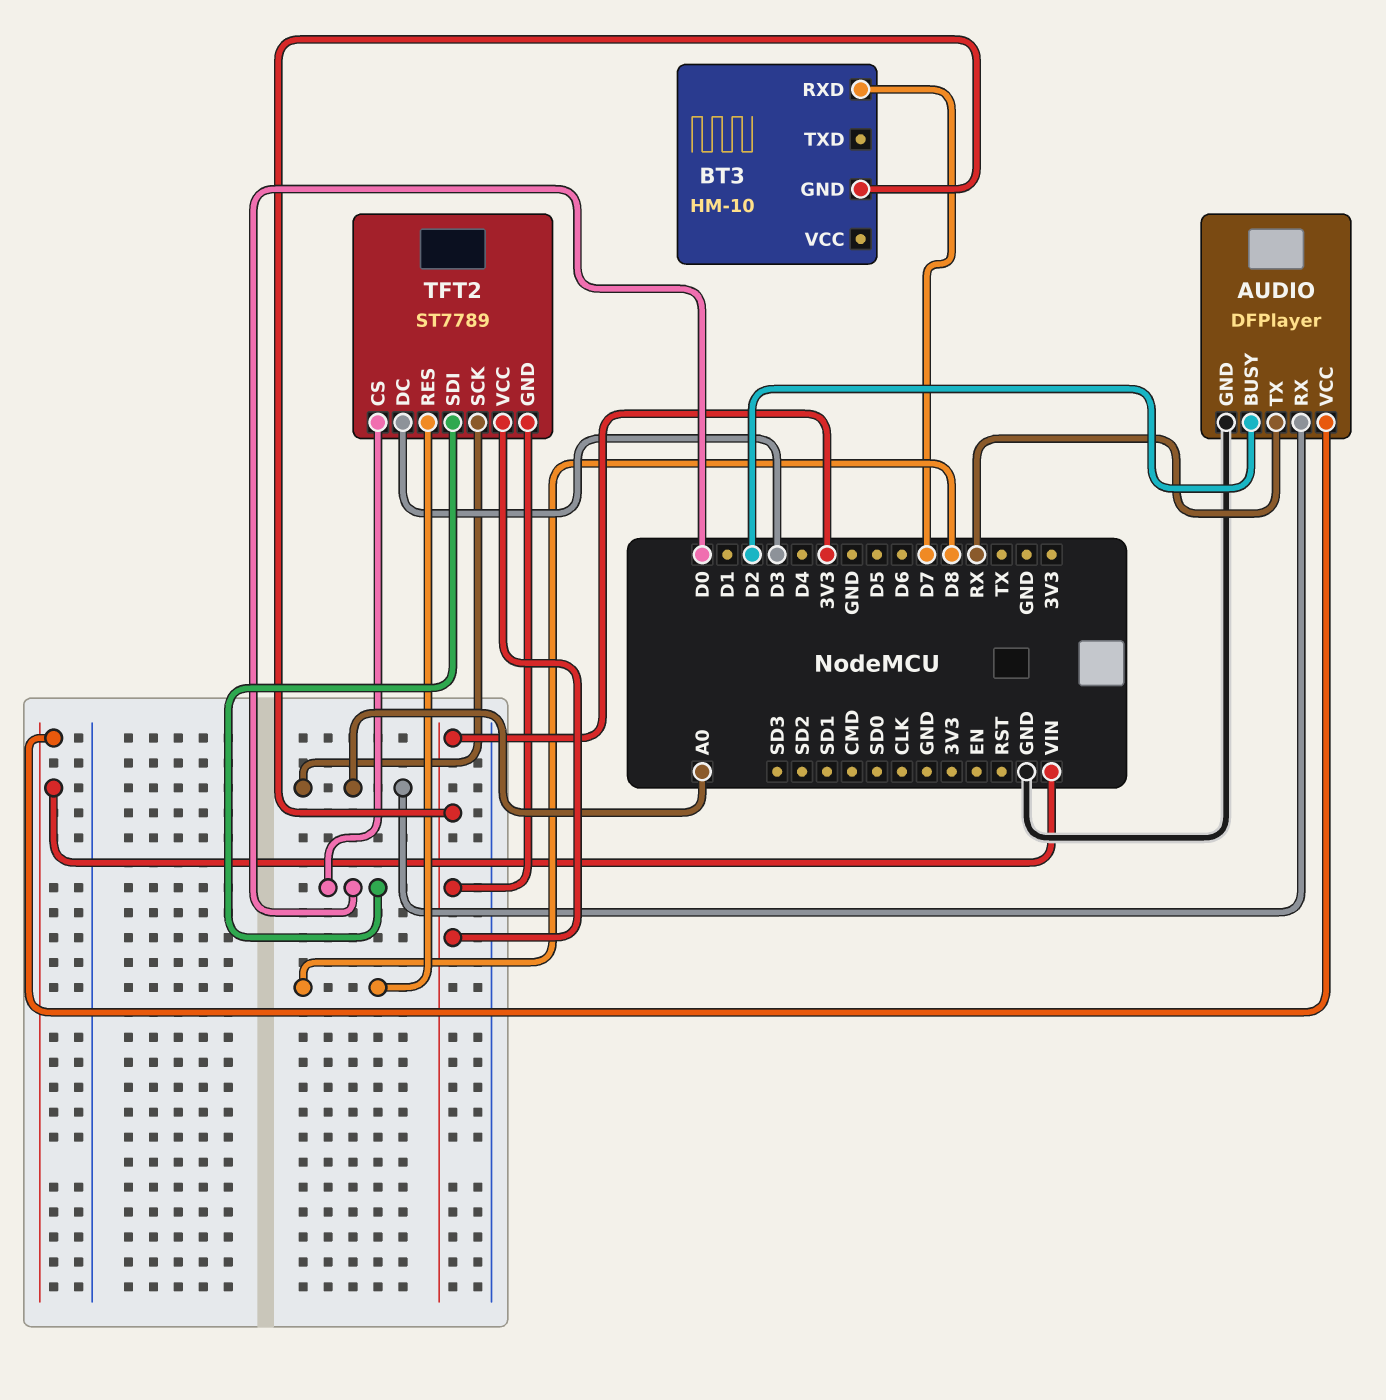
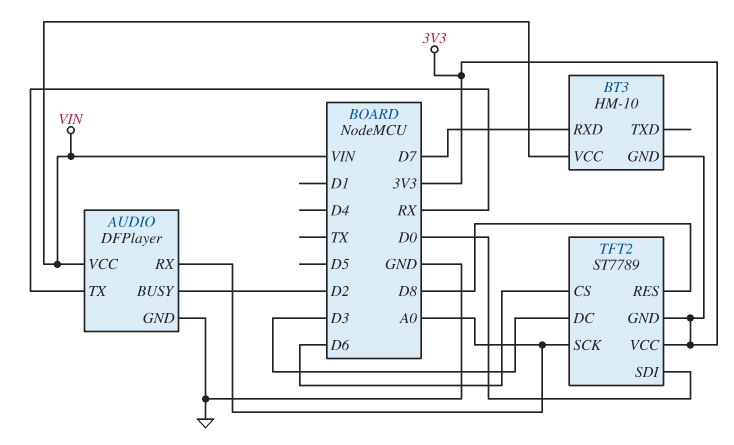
BT3 pin VCC: none -> VIN
TFT2 pin CS: D0 -> D6

